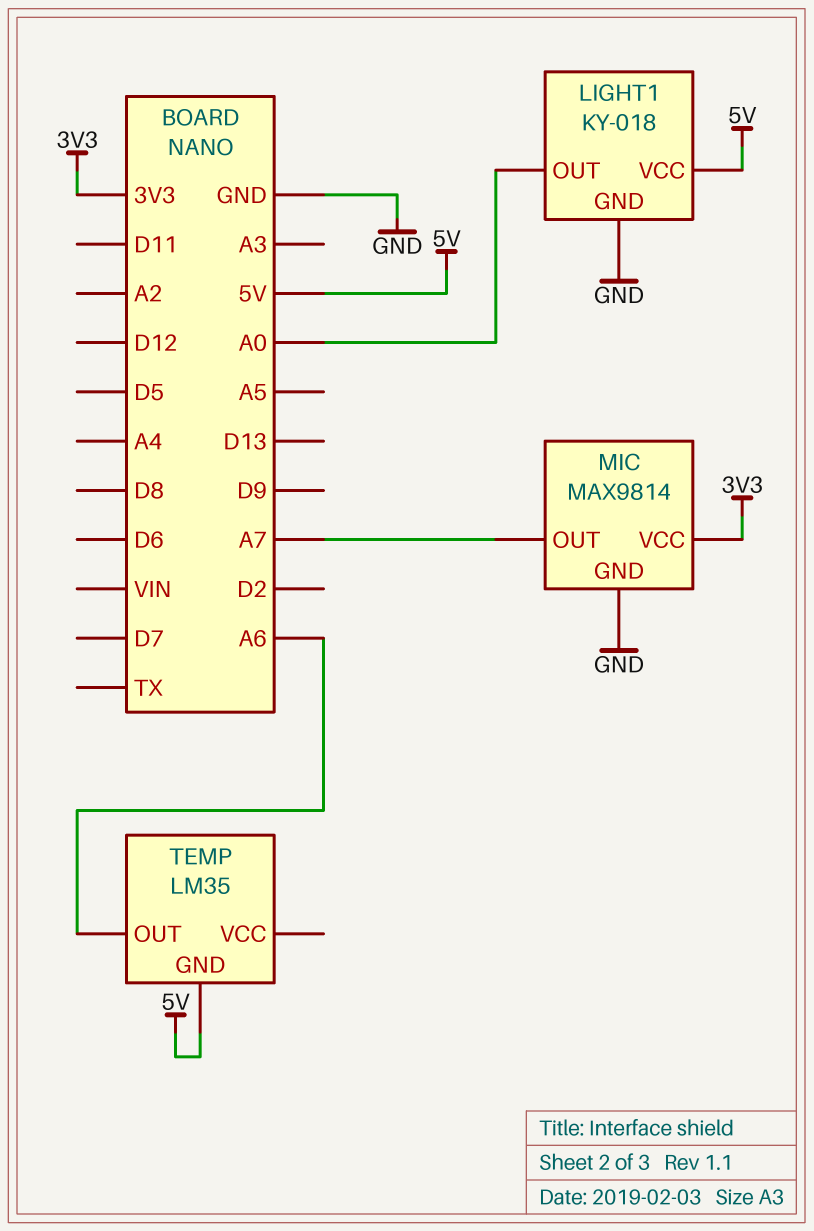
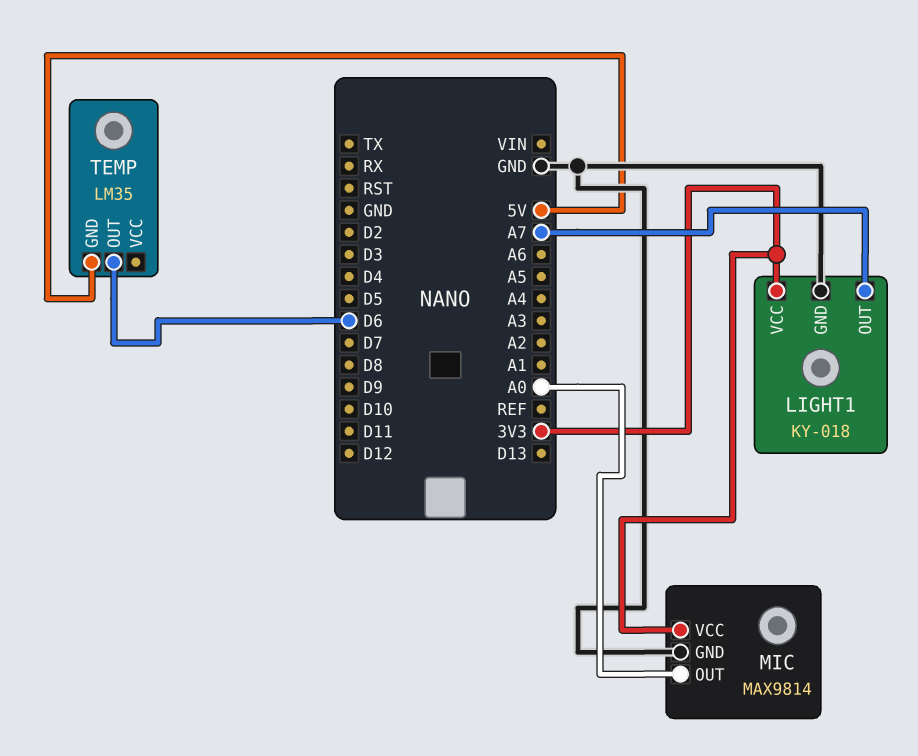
LIGHT1 pin OUT: A0 -> A7
LIGHT1 pin VCC: 5V -> 3V3
MIC pin OUT: A7 -> A0
TEMP pin OUT: A6 -> D6

